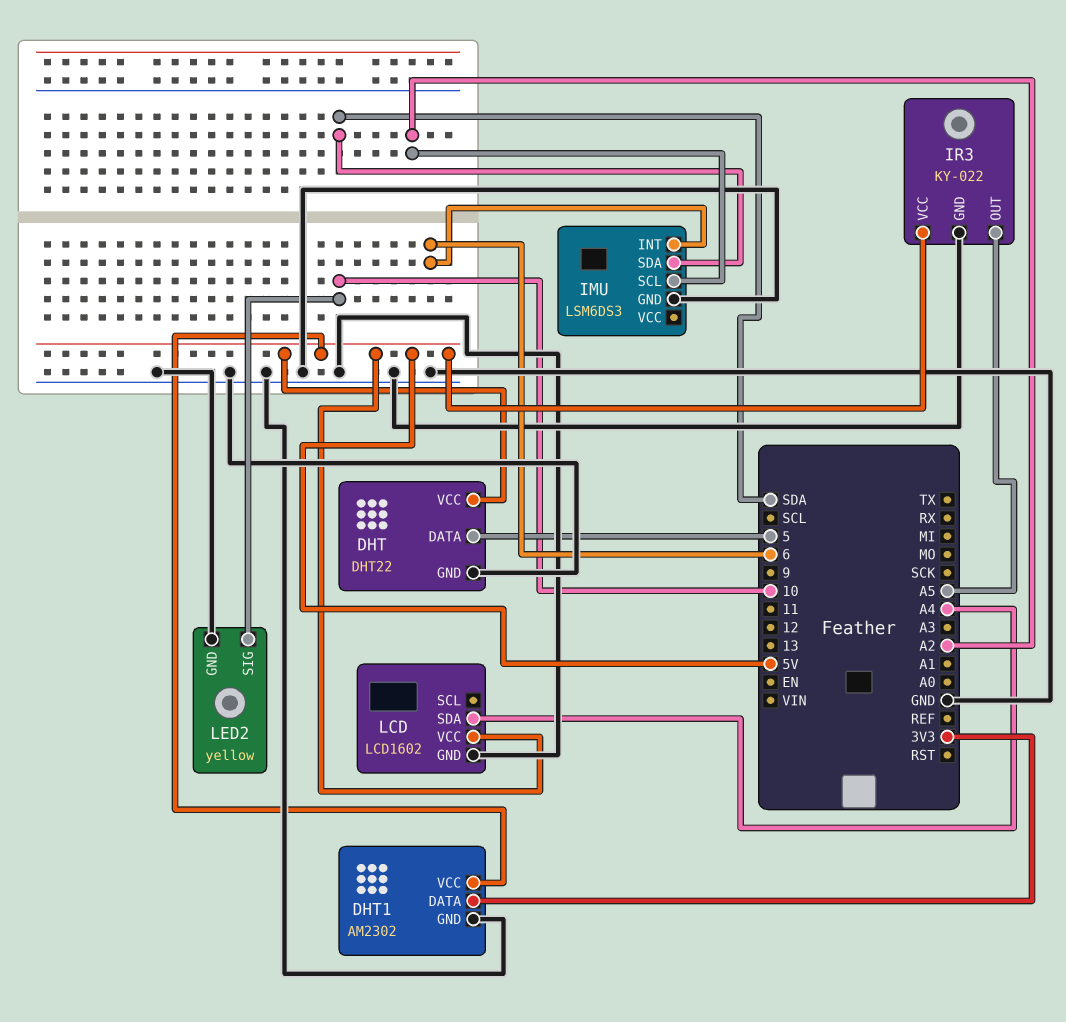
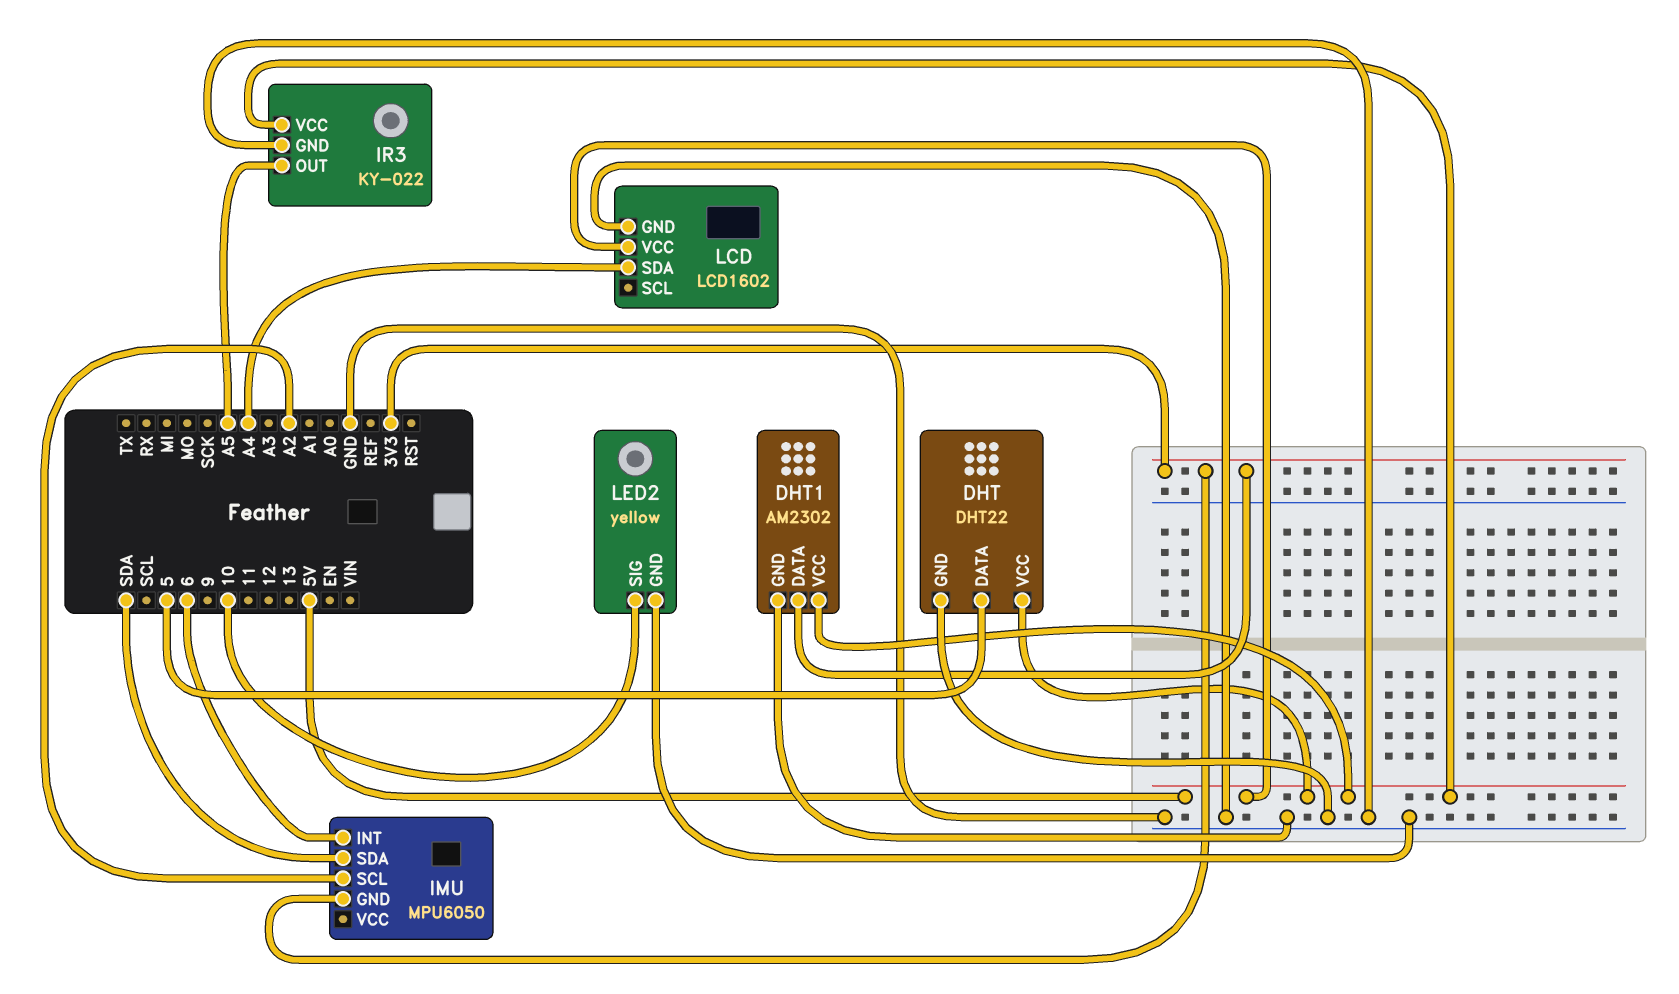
IMU: LSM6DS3 -> MPU6050
IMU pin GND: GND -> 3V3

